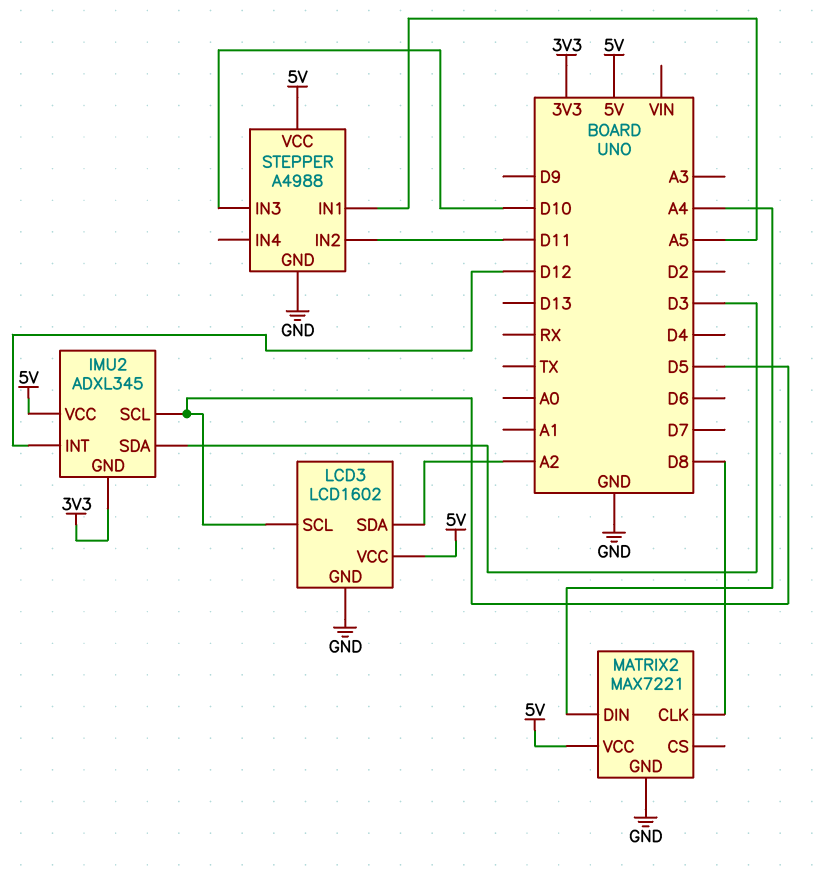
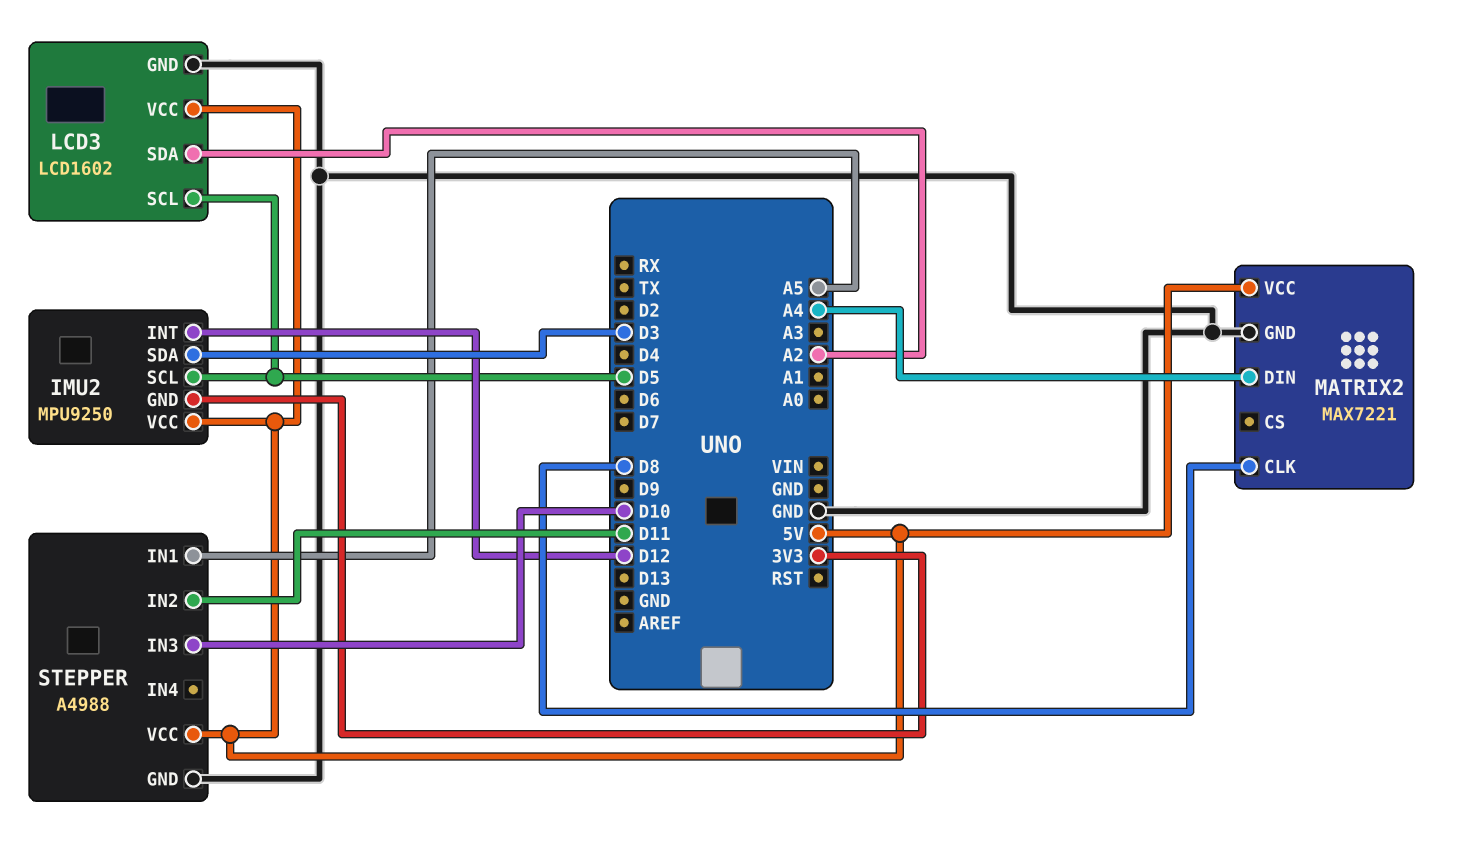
IMU2: ADXL345 -> MPU9250

